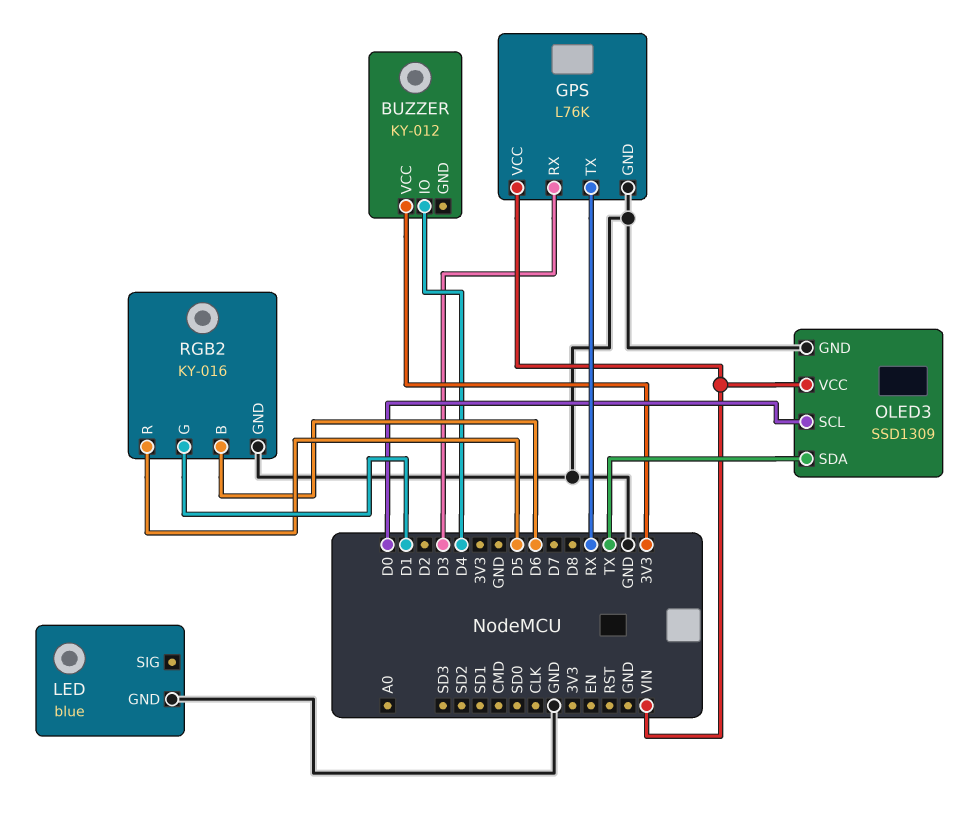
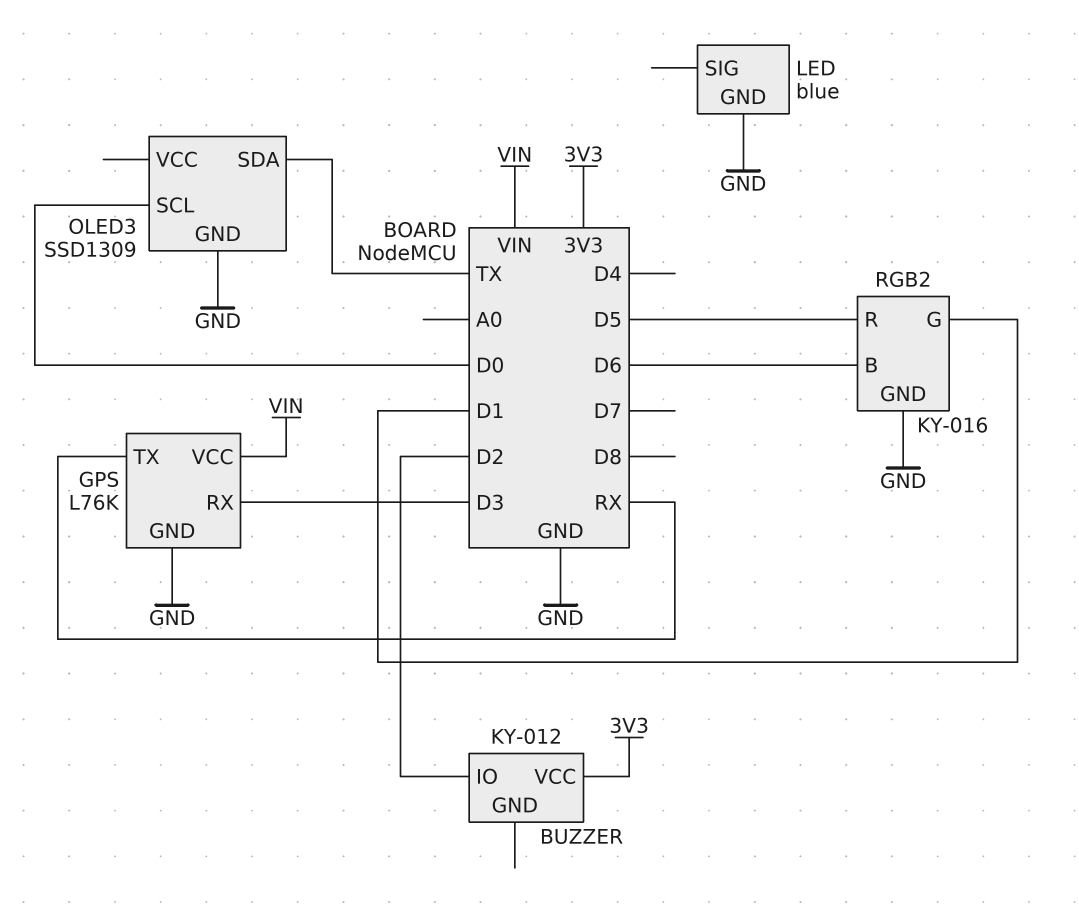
BUZZER pin IO: D4 -> D2
OLED3 pin VCC: VIN -> none

